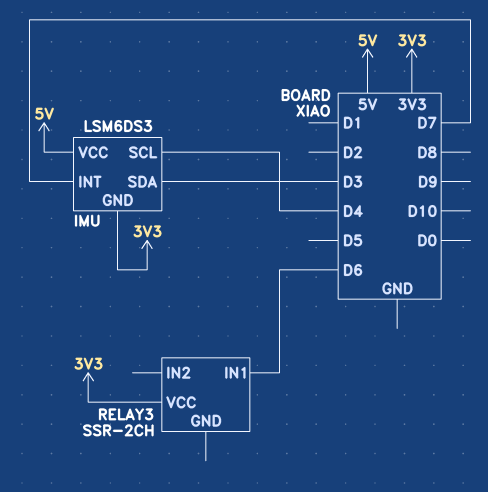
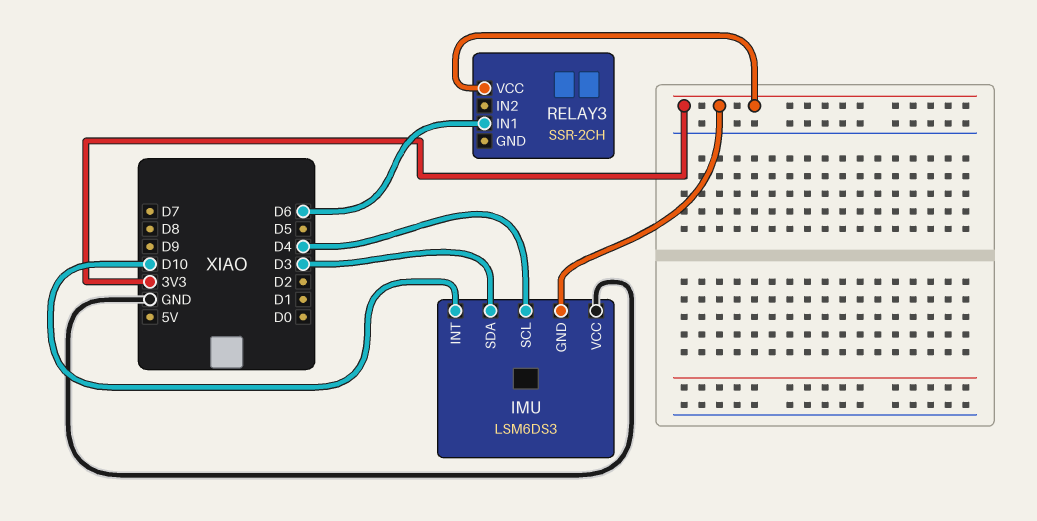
IMU pin INT: D7 -> D10
IMU pin VCC: 5V -> GND

